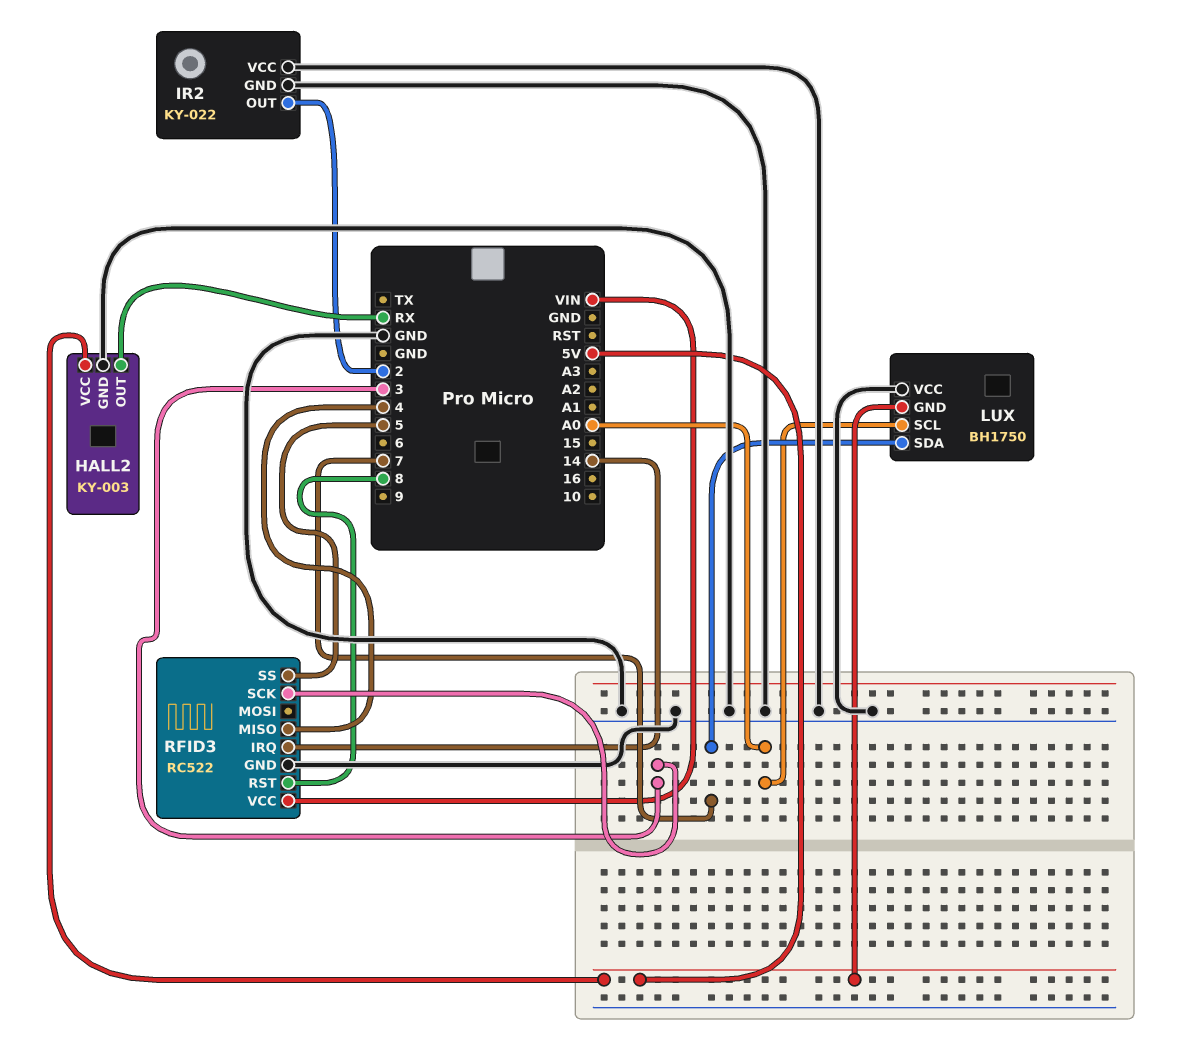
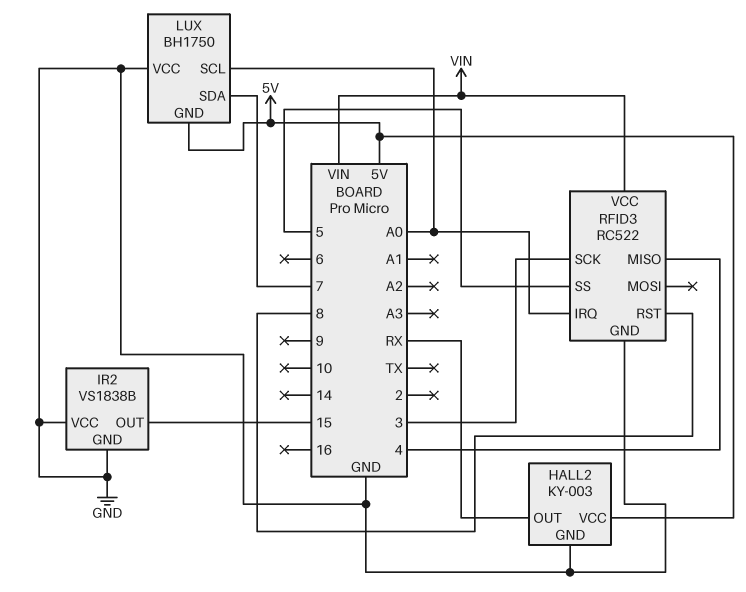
IR2: KY-022 -> VS1838B
IR2 pin OUT: 2 -> 15
RFID3 pin IRQ: 14 -> A0

